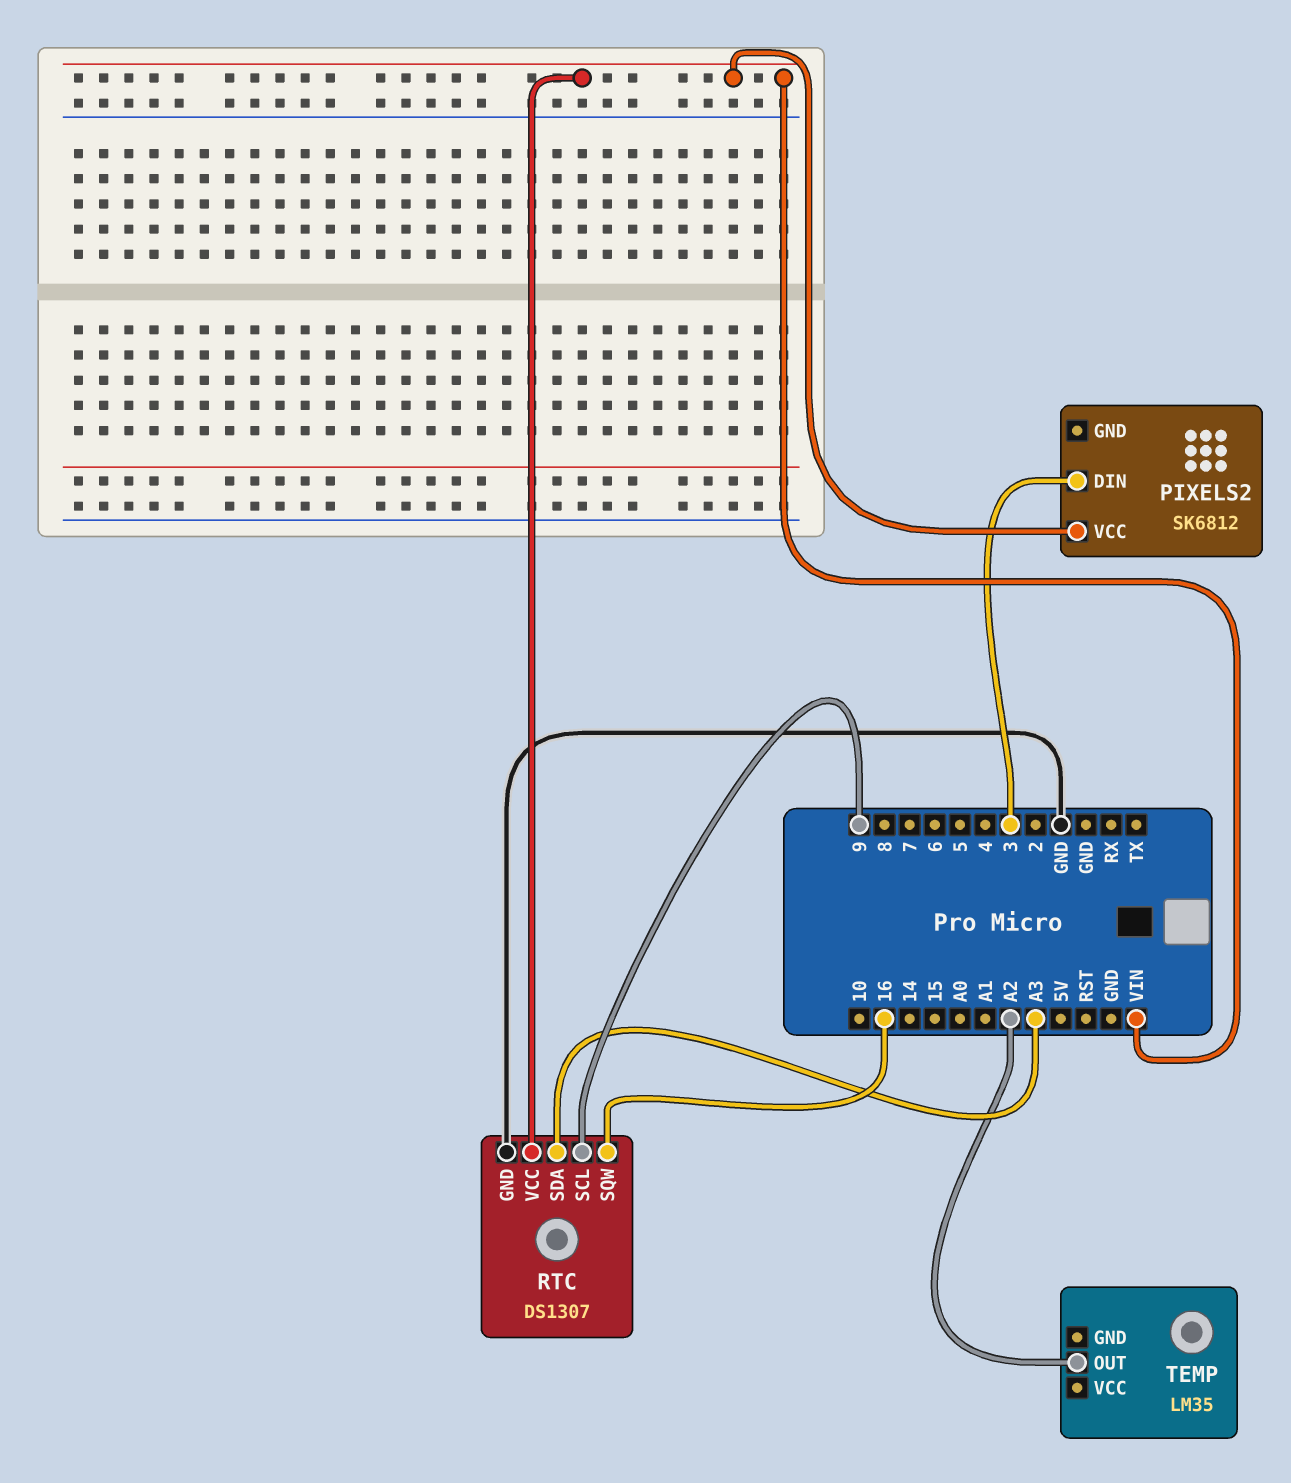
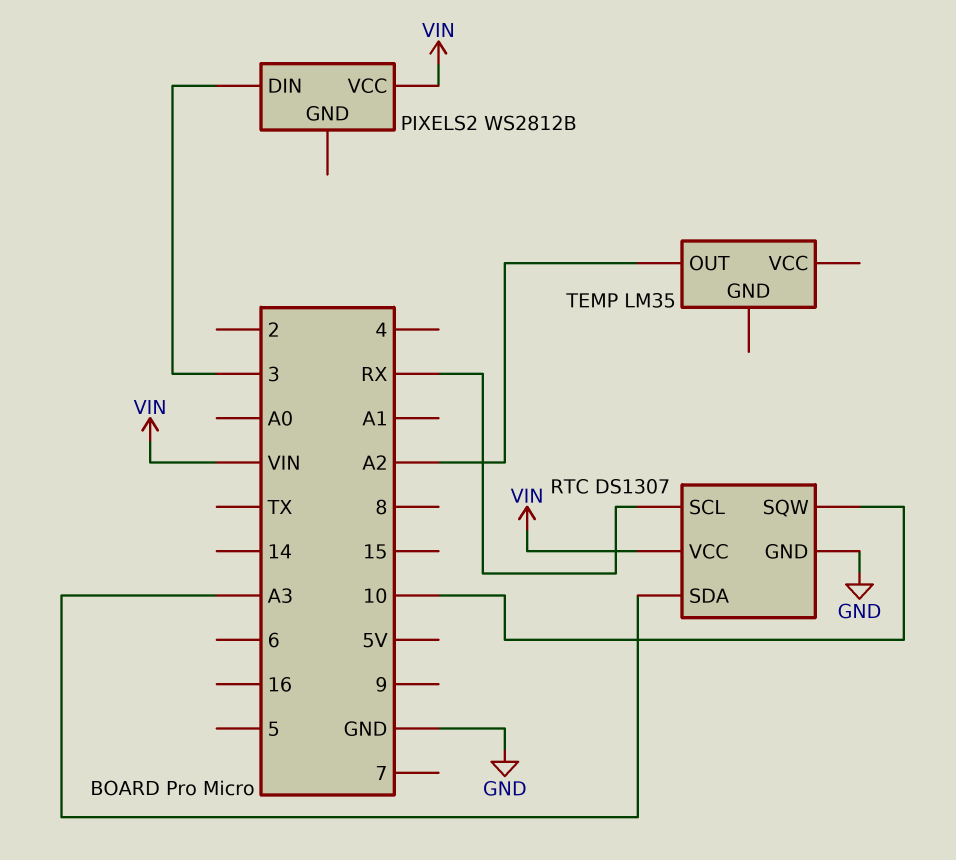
PIXELS2: SK6812 -> WS2812B
RTC pin SCL: 9 -> RX
RTC pin SQW: 16 -> 10

